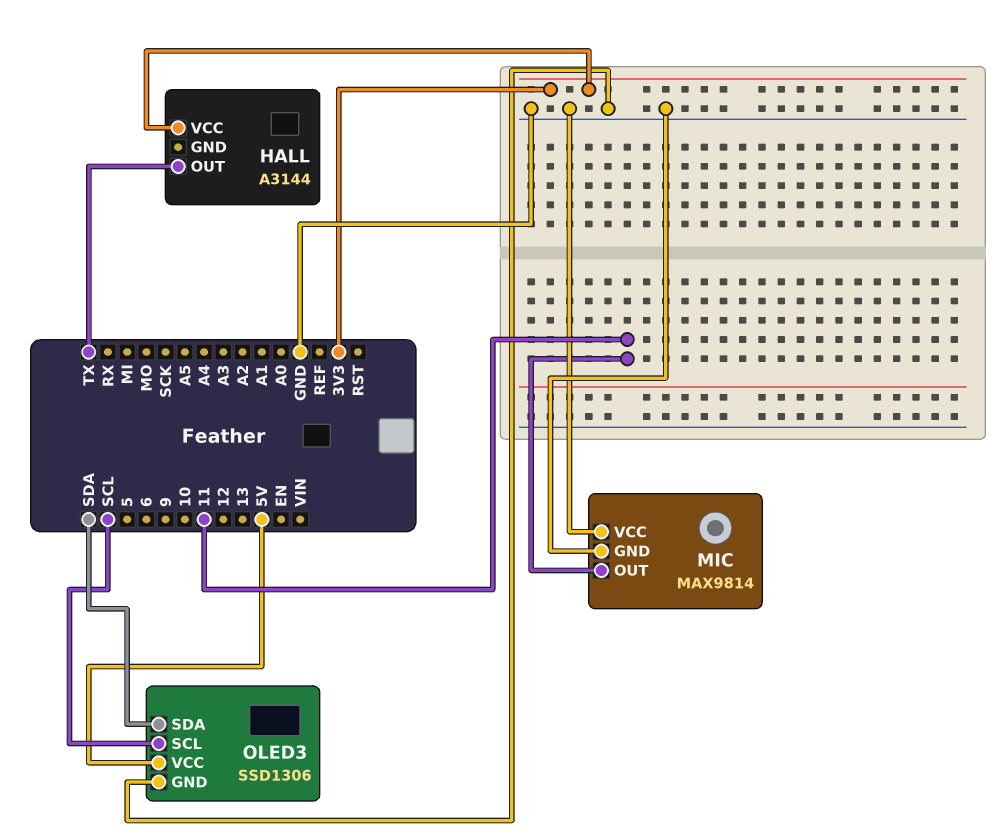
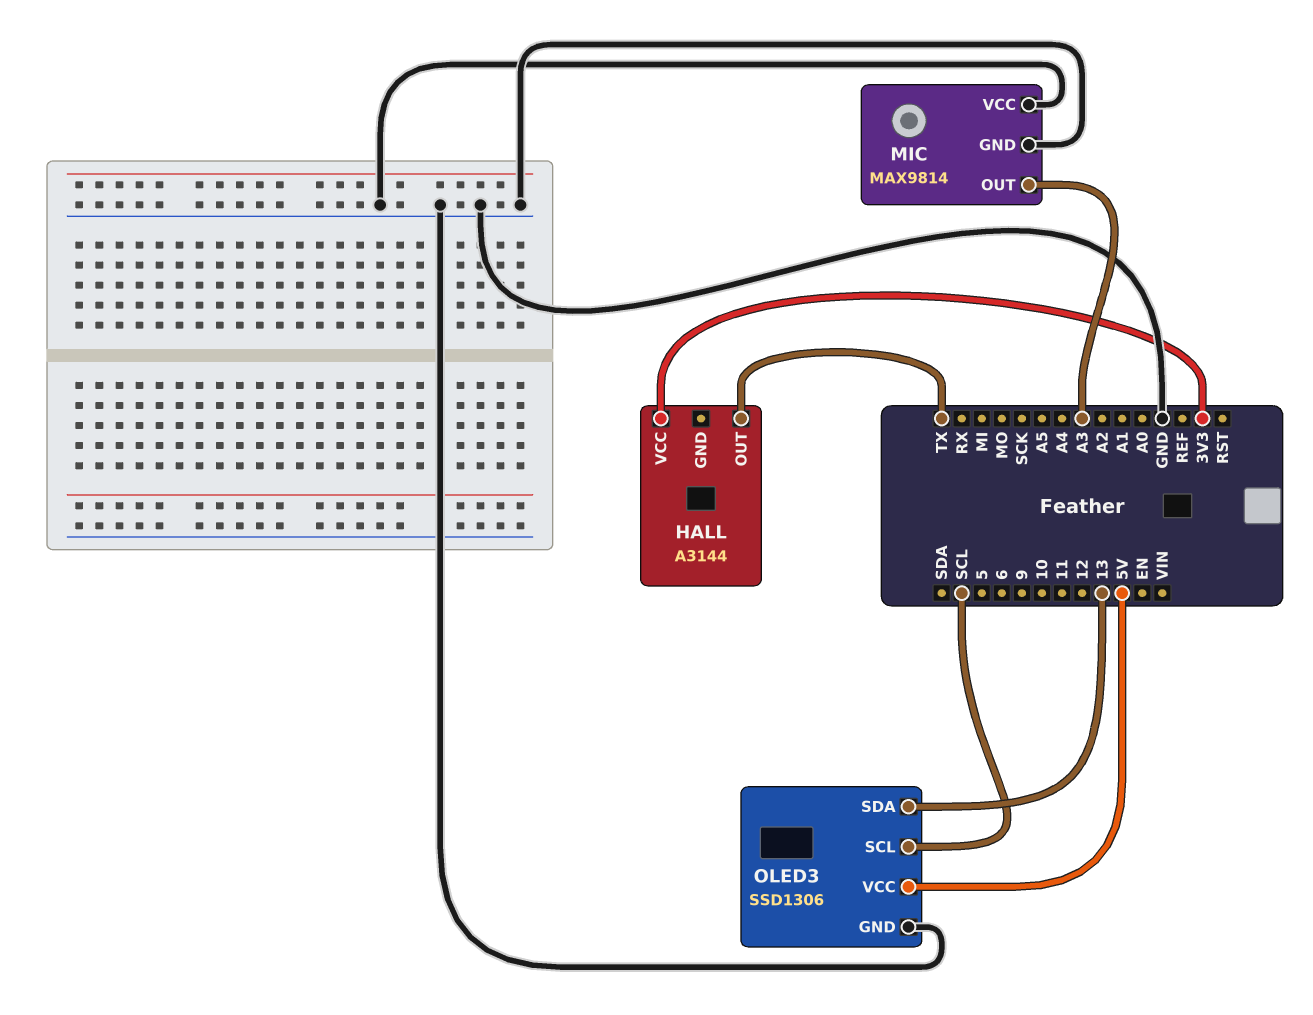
MIC pin OUT: 11 -> A3
OLED3 pin SDA: SDA -> 13

